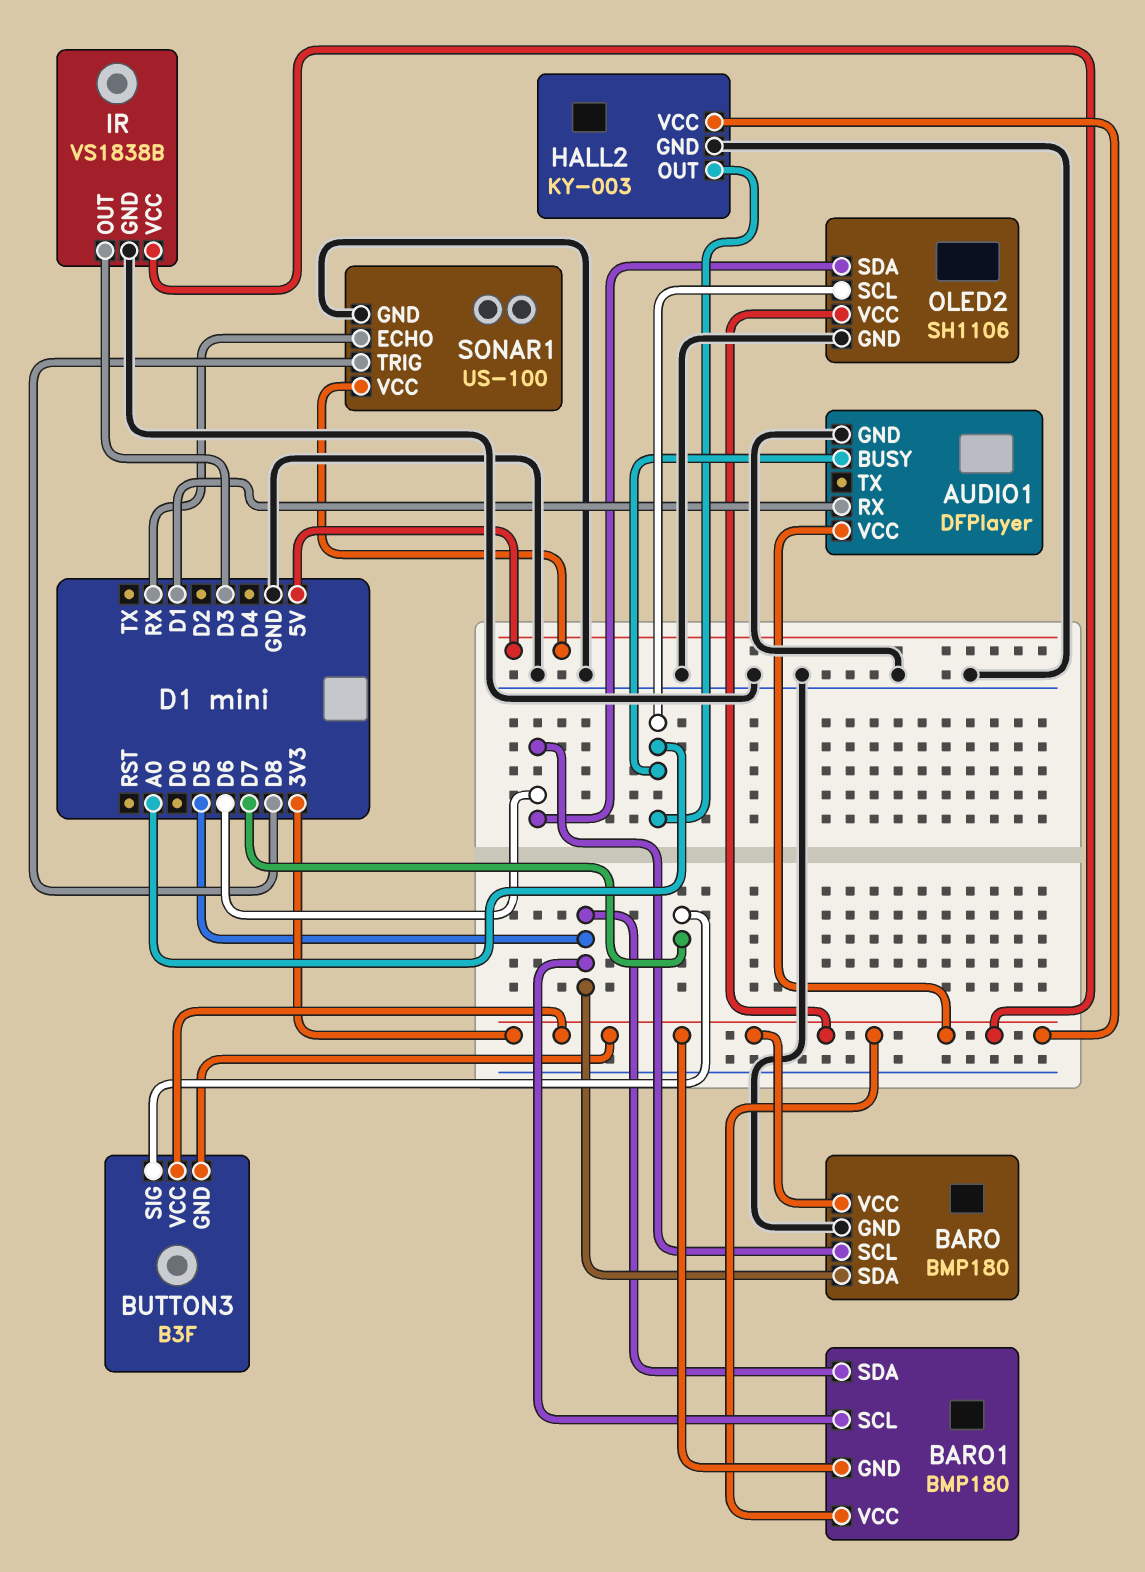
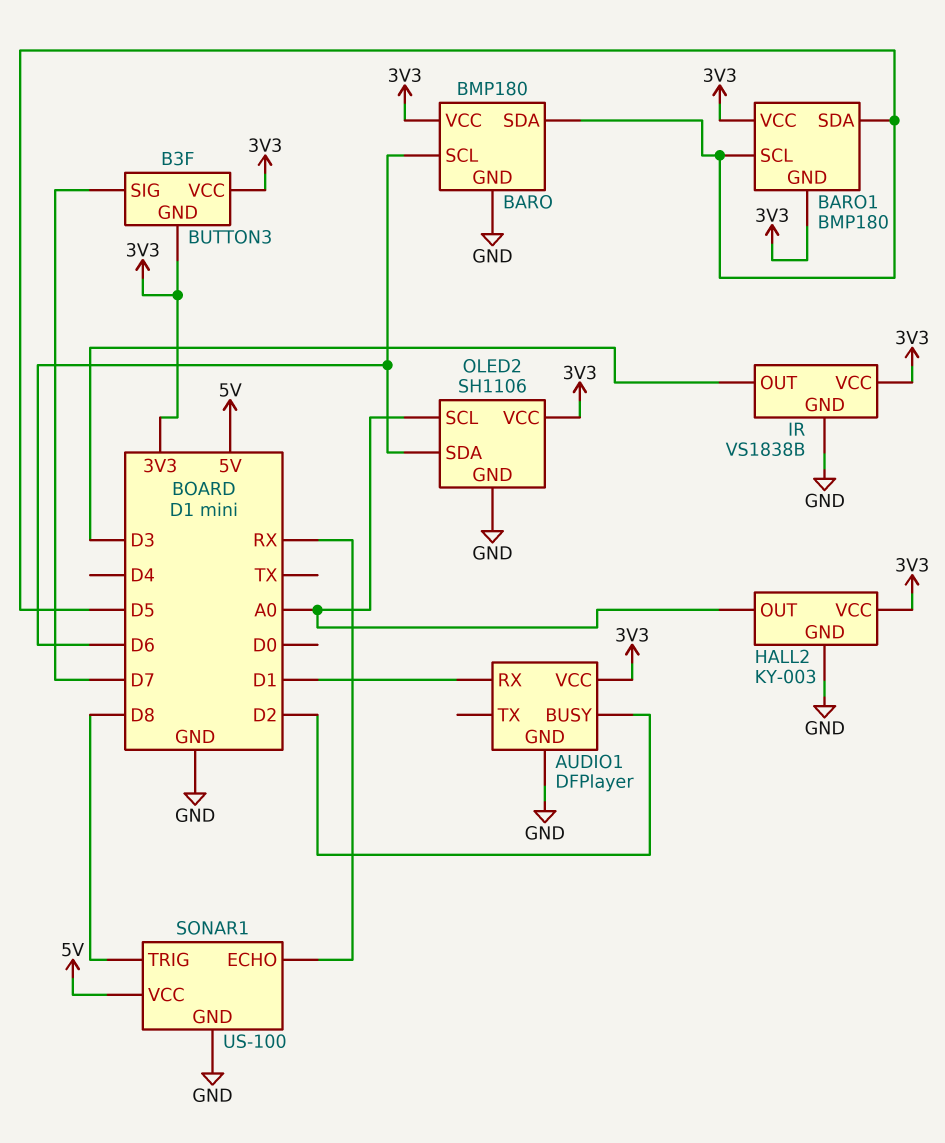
AUDIO1 pin BUSY: A0 -> D2

